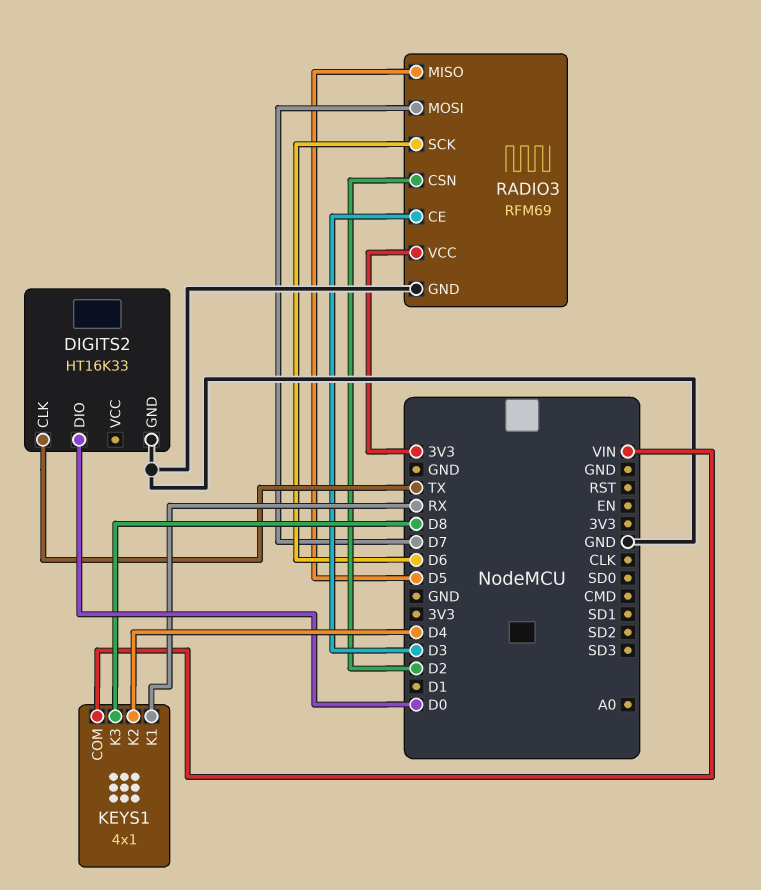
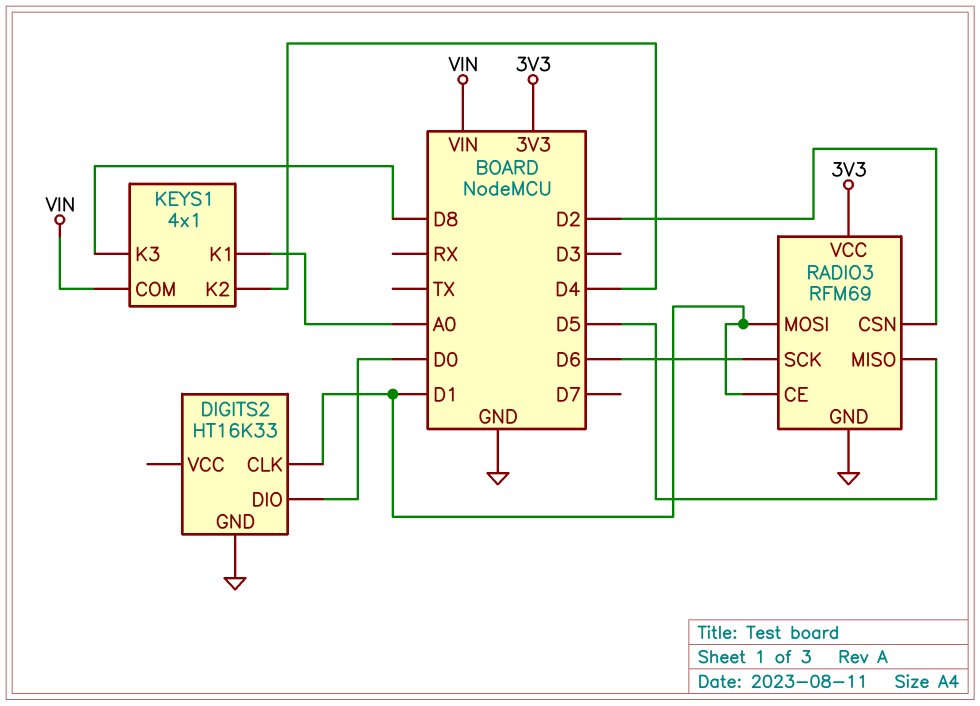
DIGITS2 pin CLK: TX -> D1
KEYS1 pin K1: RX -> A0
RADIO3 pin CE: D3 -> D1
RADIO3 pin MOSI: D7 -> D1

